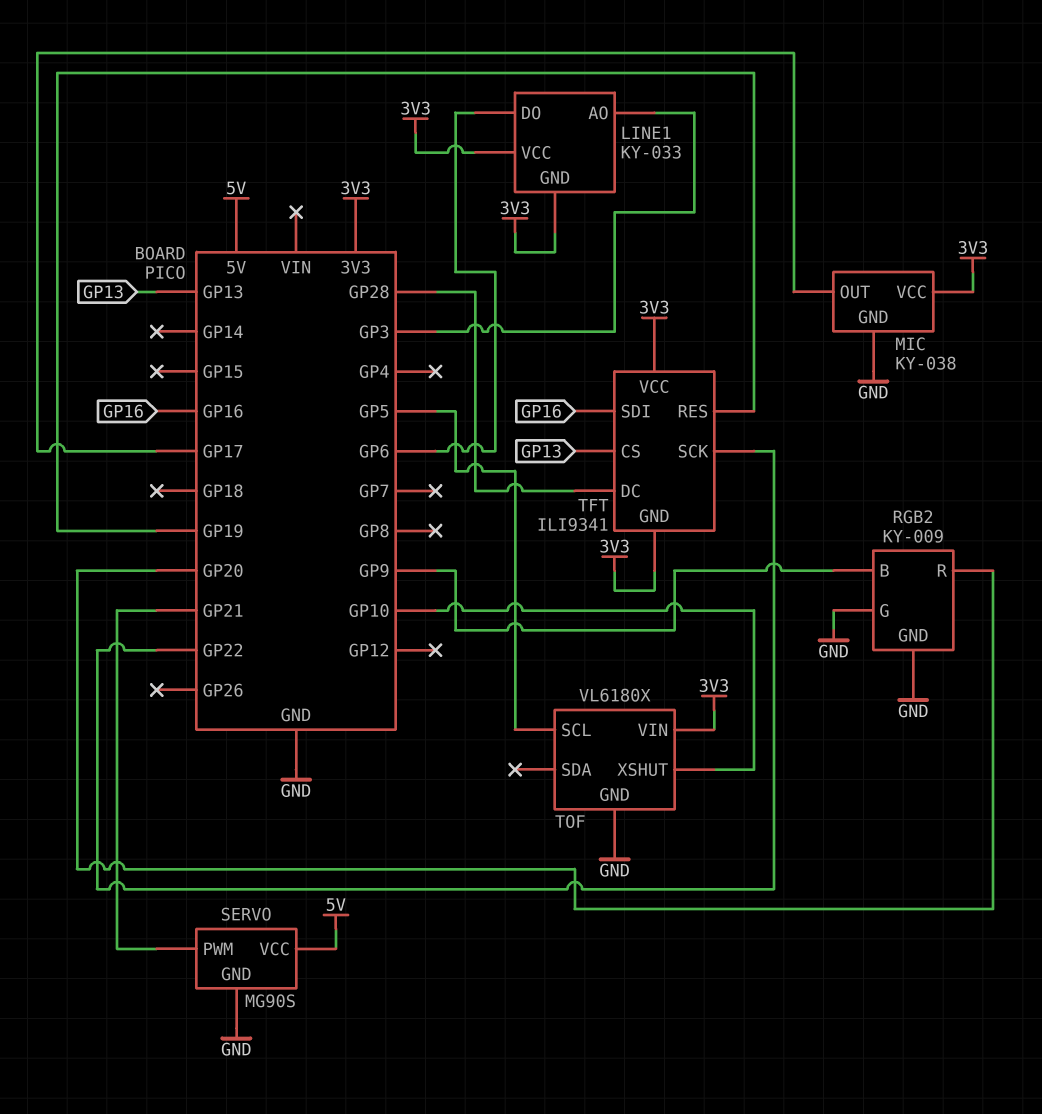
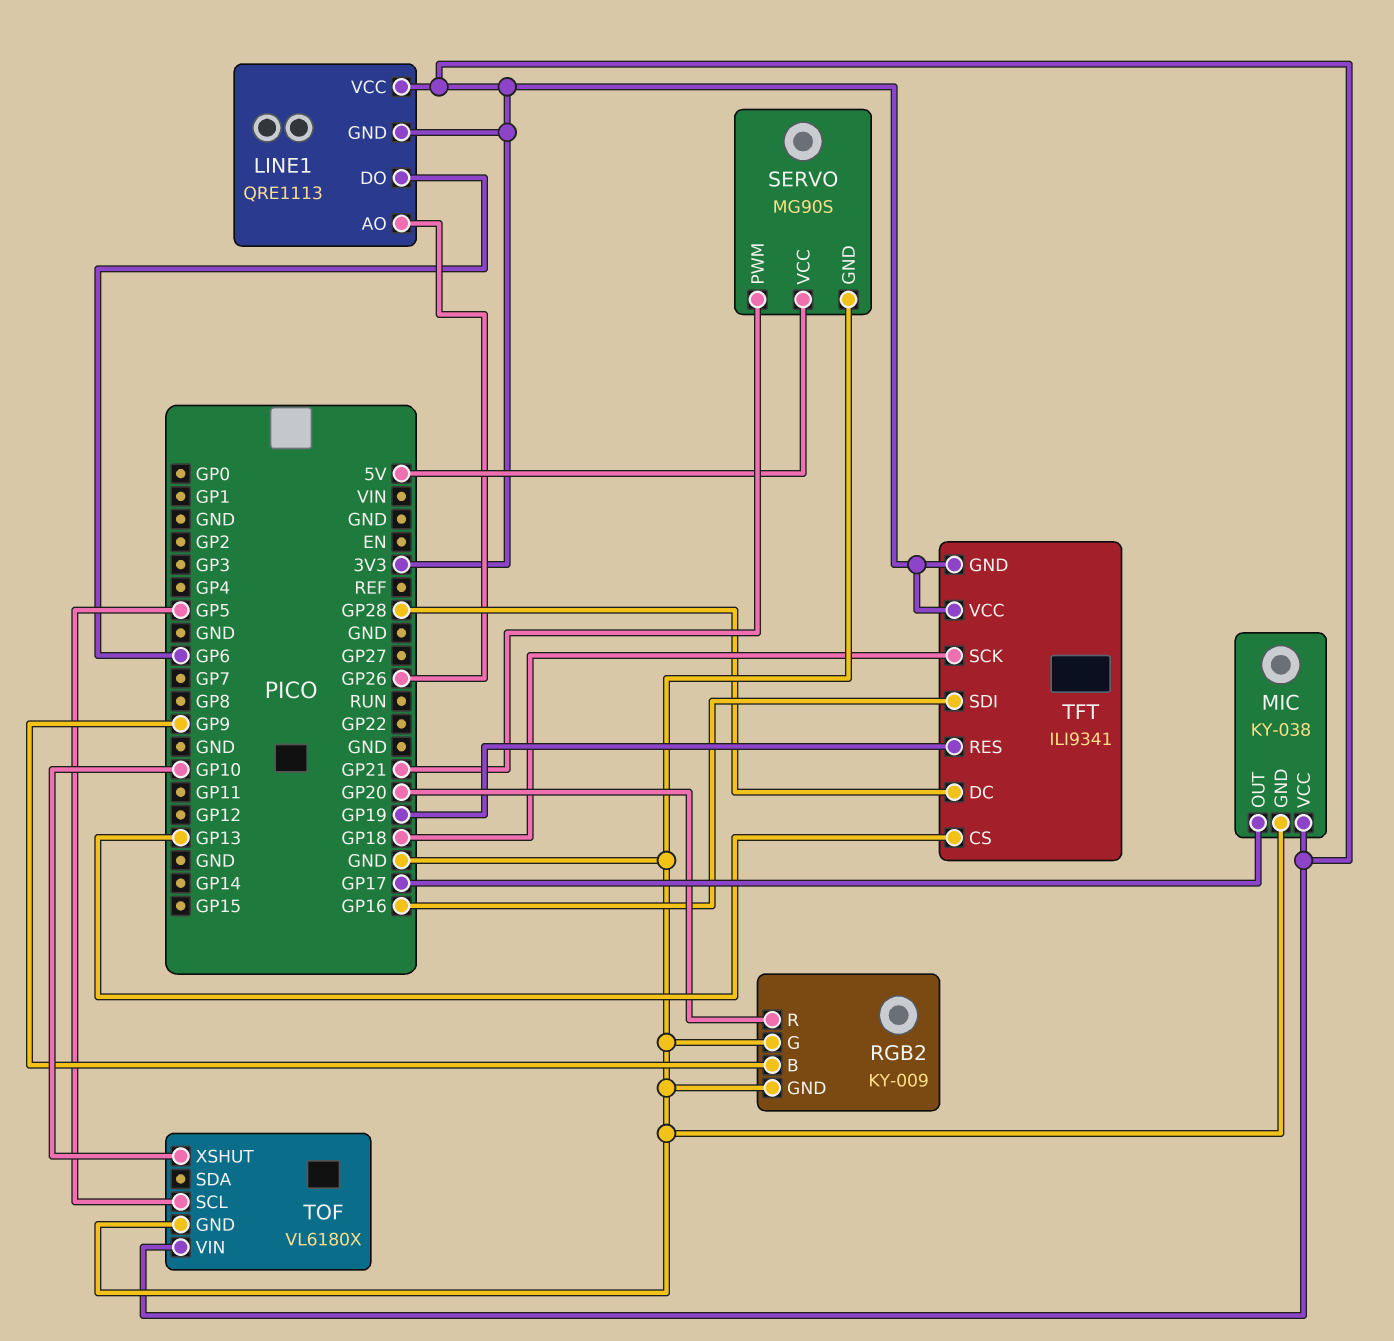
LINE1: KY-033 -> QRE1113
LINE1 pin AO: GP3 -> GP26
TFT pin SCK: GP22 -> GP18

